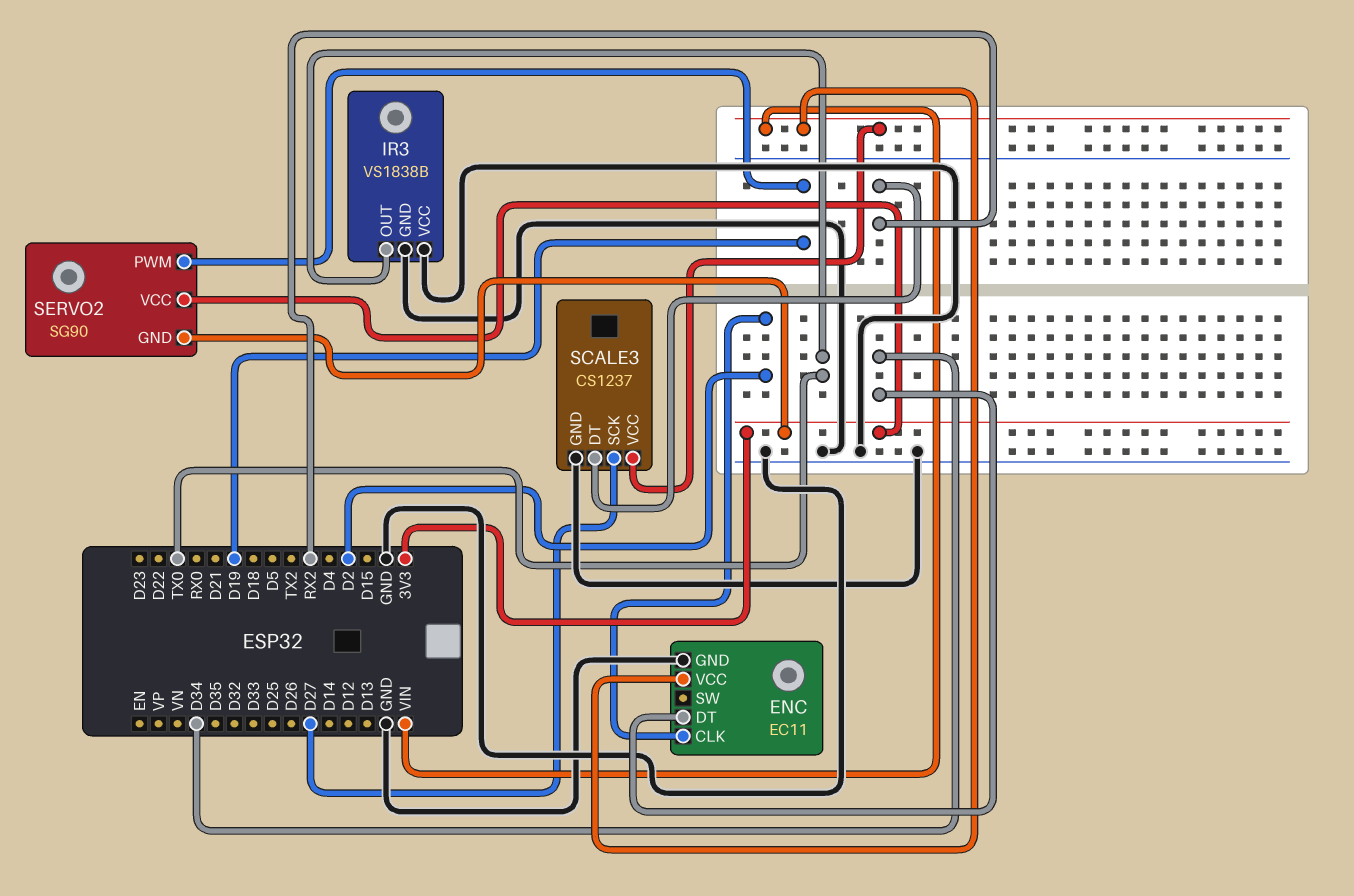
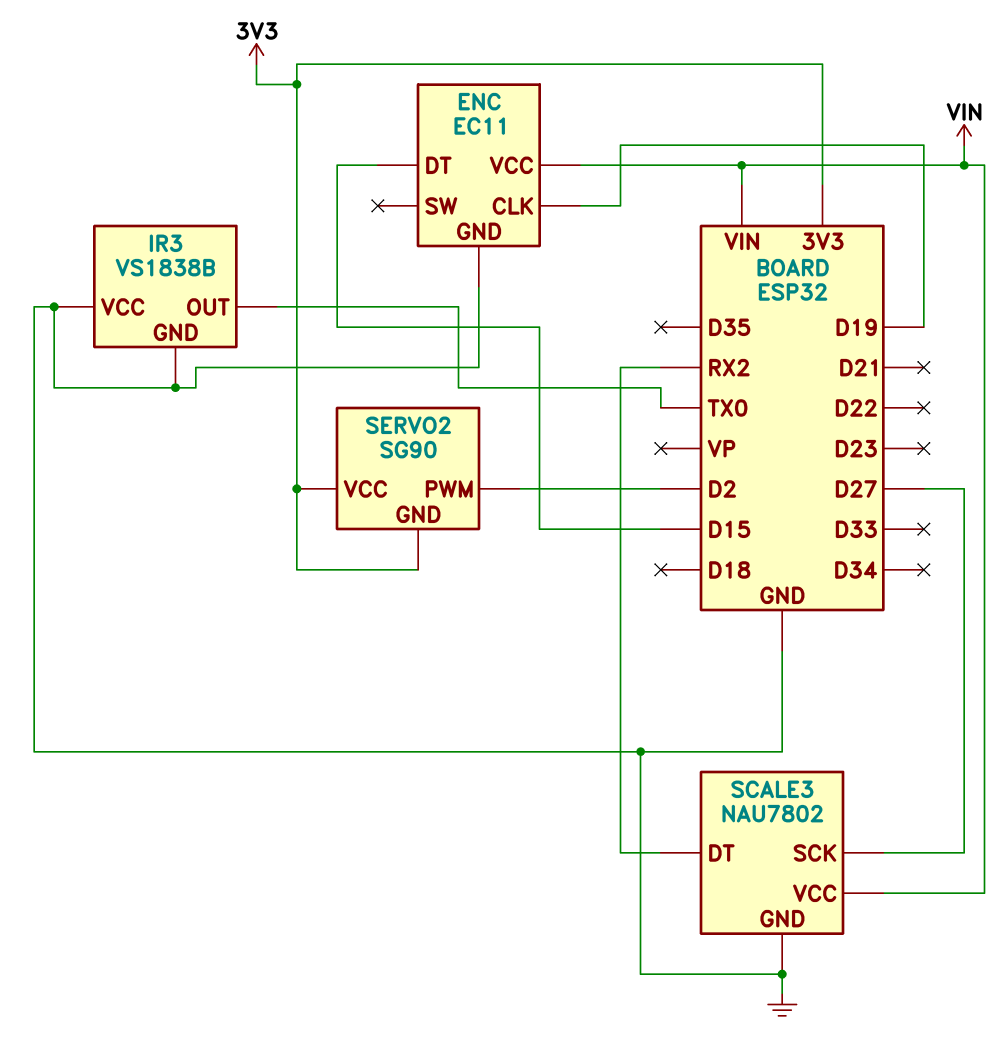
ENC pin CLK: D2 -> D19
ENC pin DT: D34 -> D15
SCALE3: CS1237 -> NAU7802
SERVO2 pin PWM: D19 -> D2

